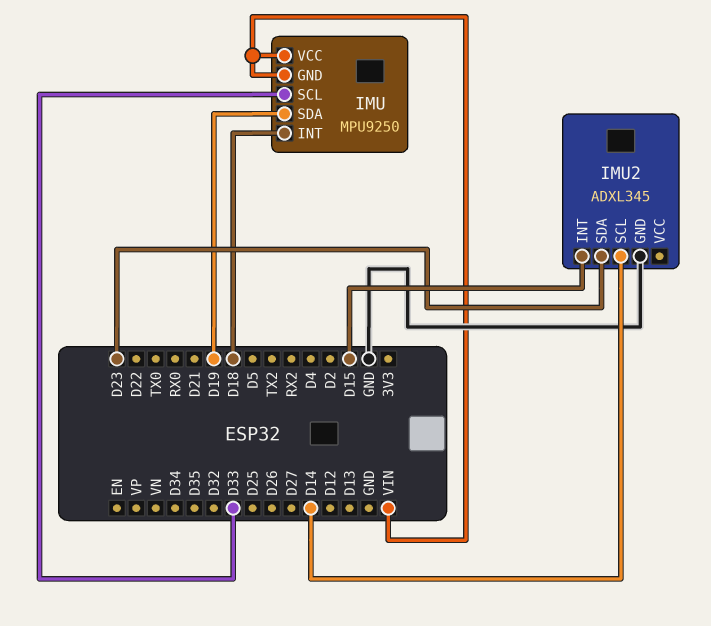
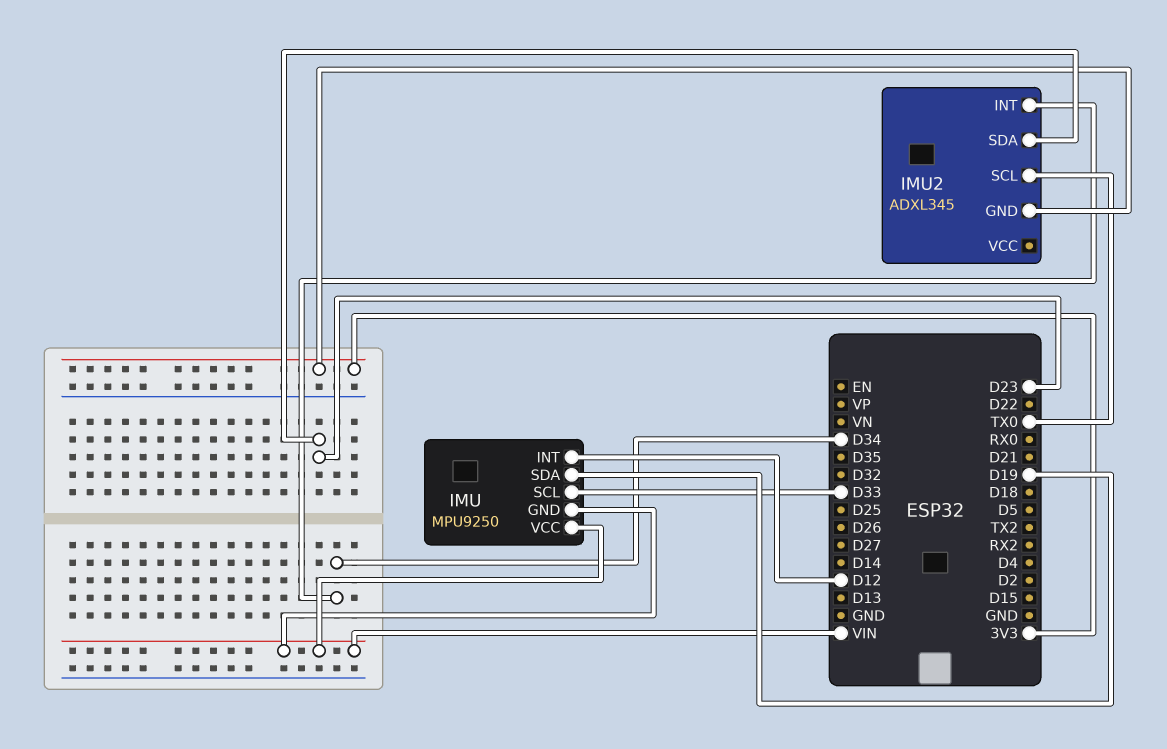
IMU pin INT: D18 -> D12
IMU2 pin GND: GND -> 3V3
IMU2 pin INT: D15 -> D34
IMU2 pin SCL: D14 -> TX0

